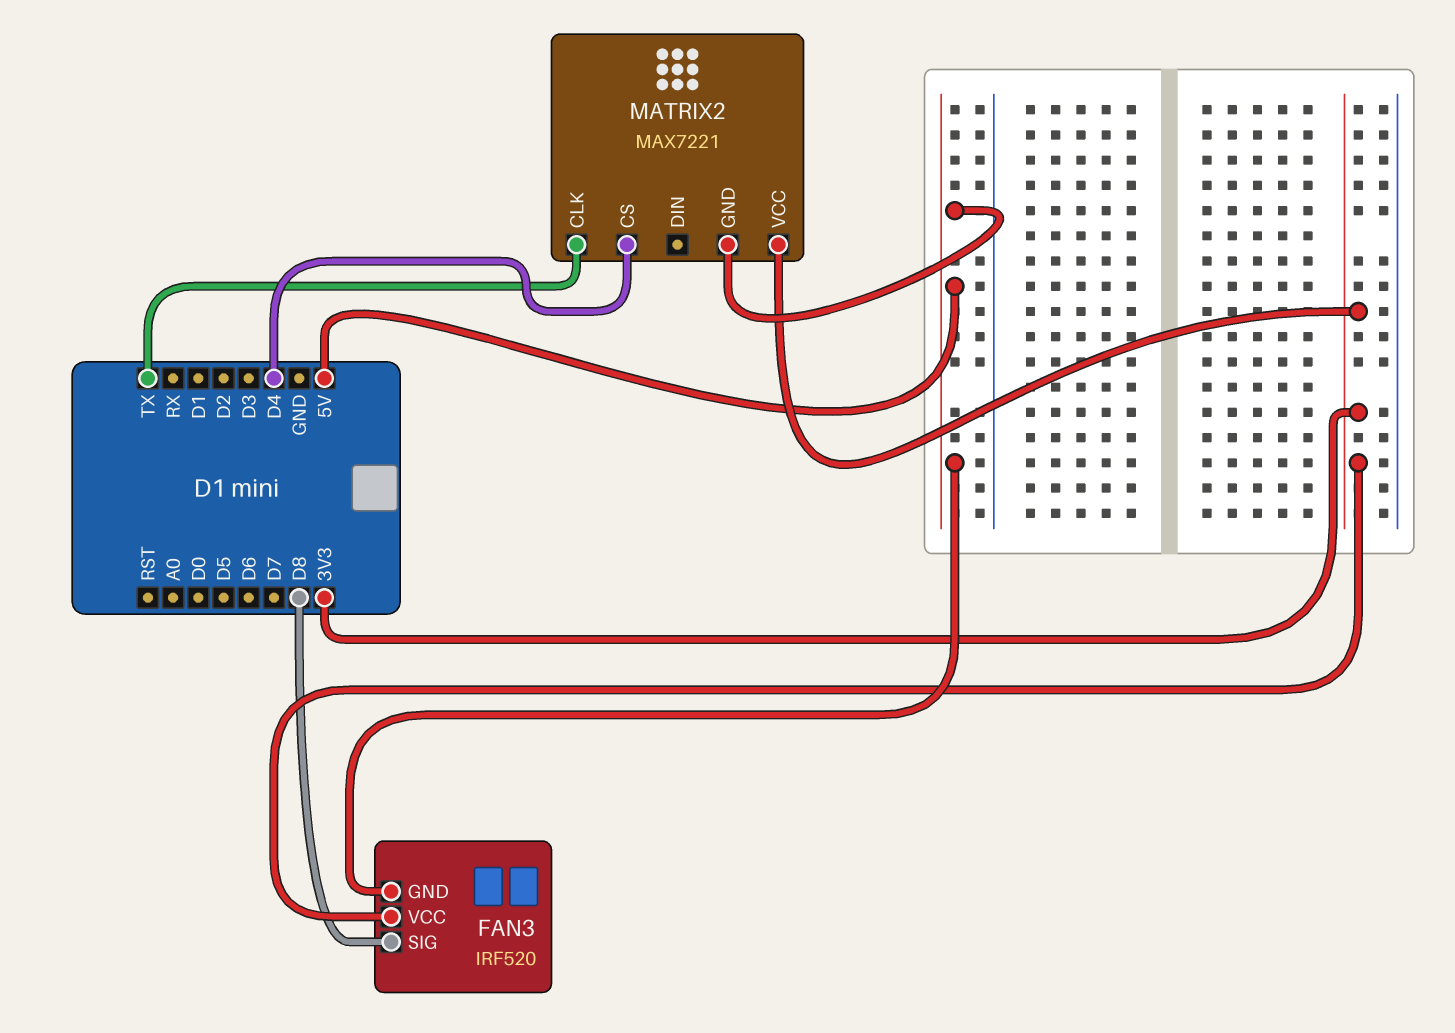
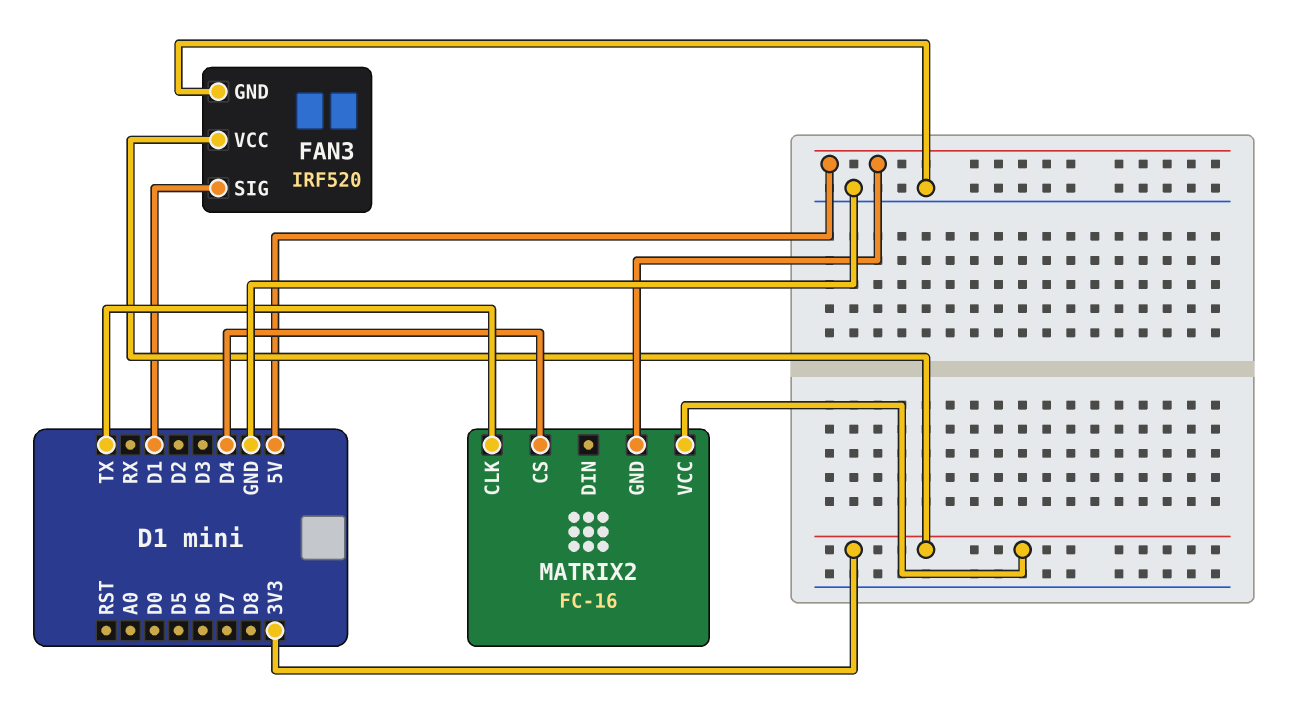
FAN3 pin GND: 5V -> GND
FAN3 pin SIG: D8 -> D1
MATRIX2: MAX7221 -> FC-16

